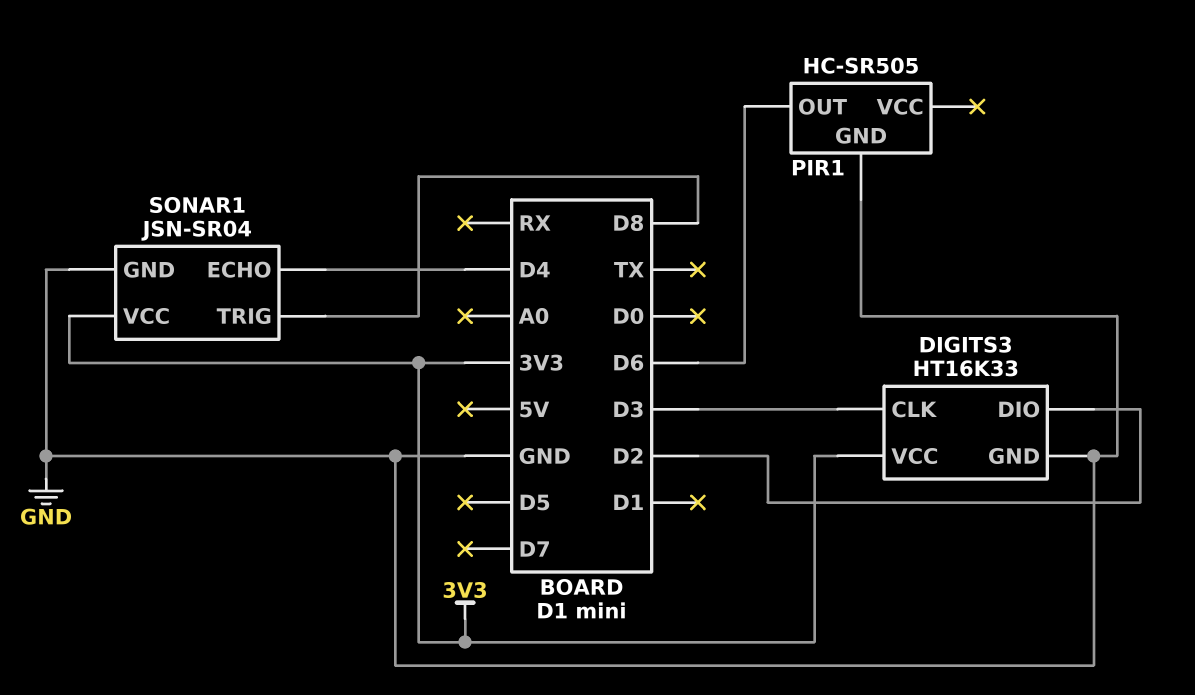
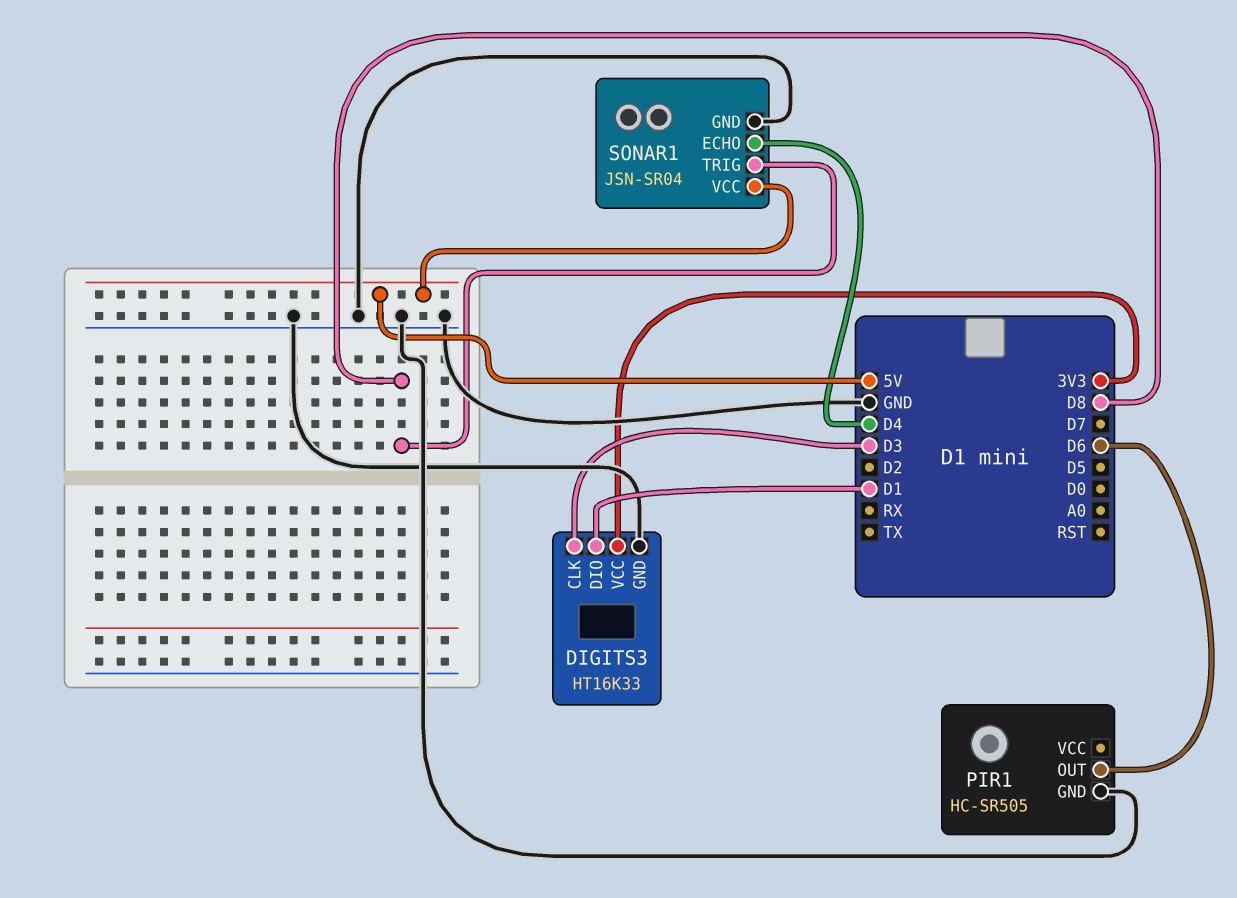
DIGITS3 pin DIO: D2 -> D1
SONAR1 pin VCC: 3V3 -> 5V

